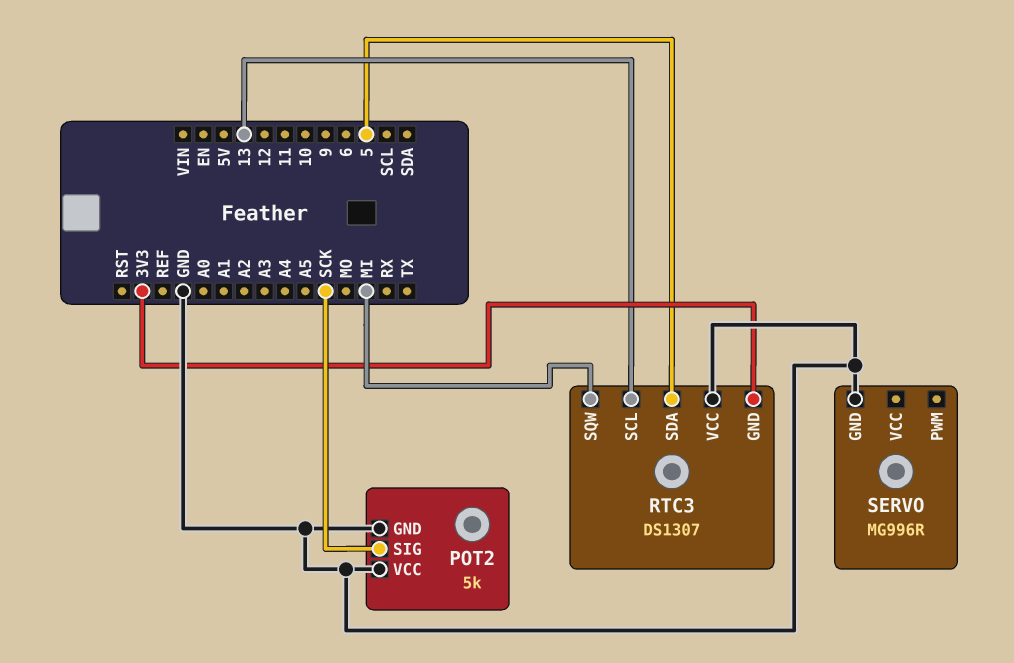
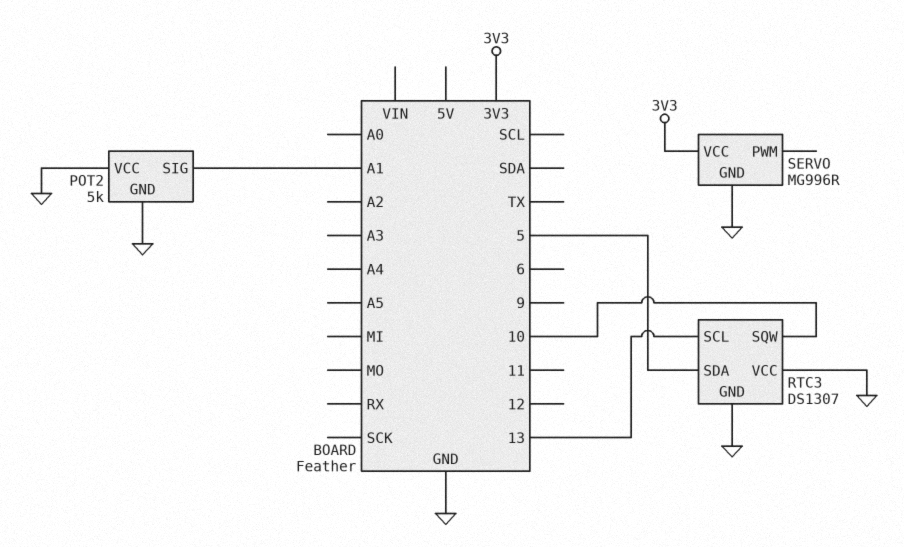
POT2 pin SIG: SCK -> A1
RTC3 pin GND: 3V3 -> GND
RTC3 pin SQW: MI -> 10
SERVO pin VCC: none -> 3V3

